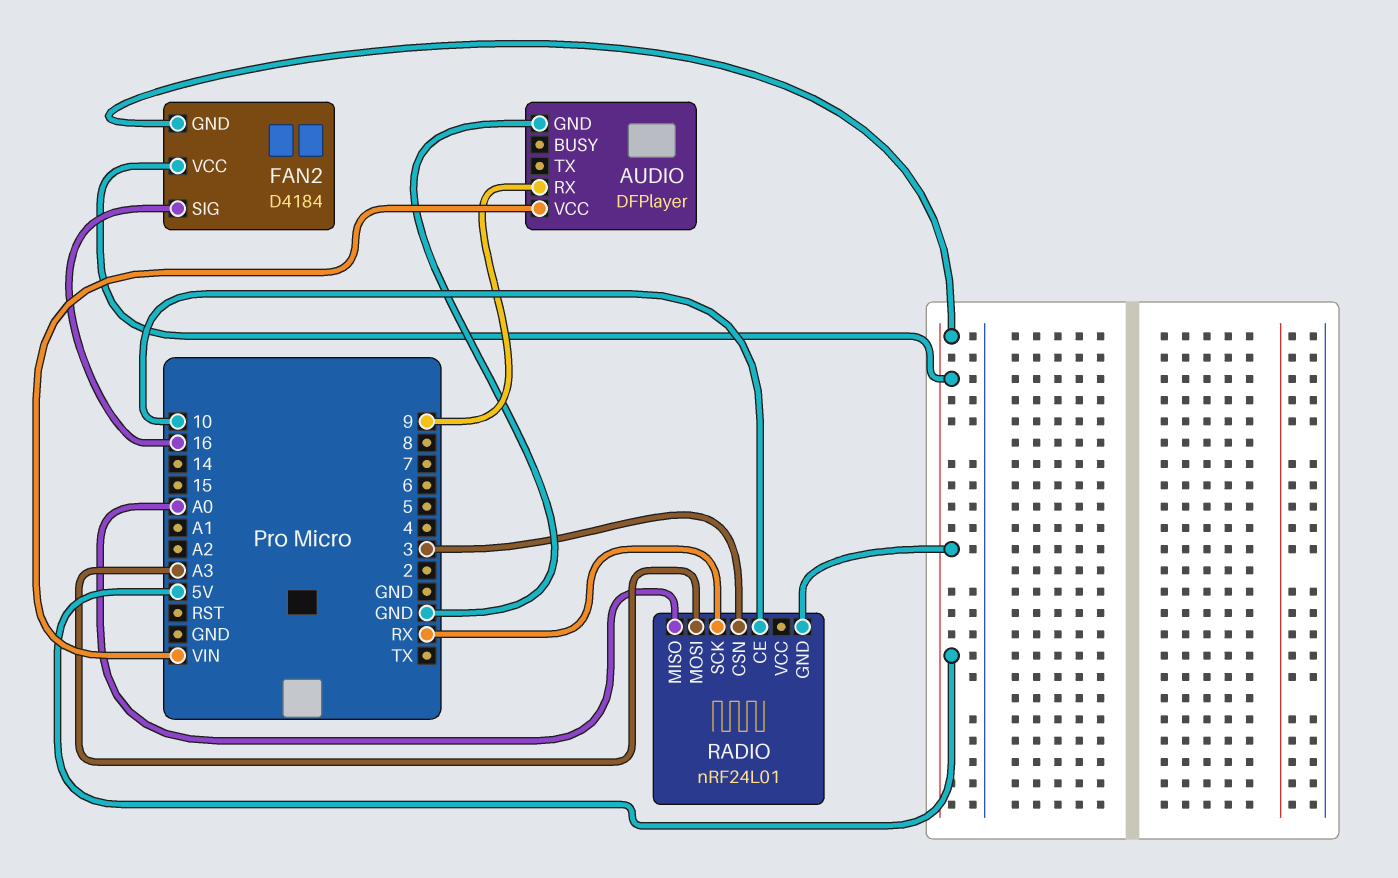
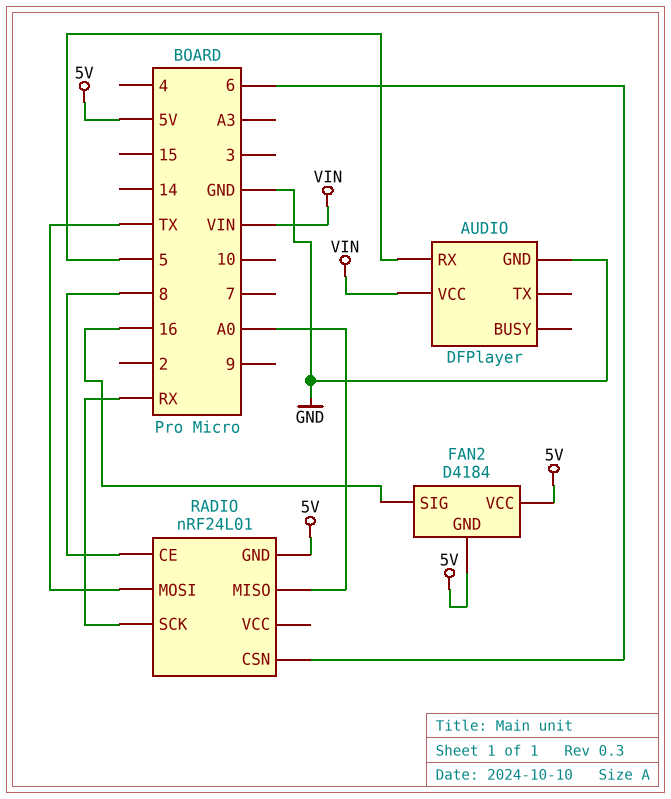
AUDIO pin RX: 9 -> 5
RADIO pin CE: 10 -> 8
RADIO pin CSN: 3 -> 6
RADIO pin MOSI: A3 -> TX

